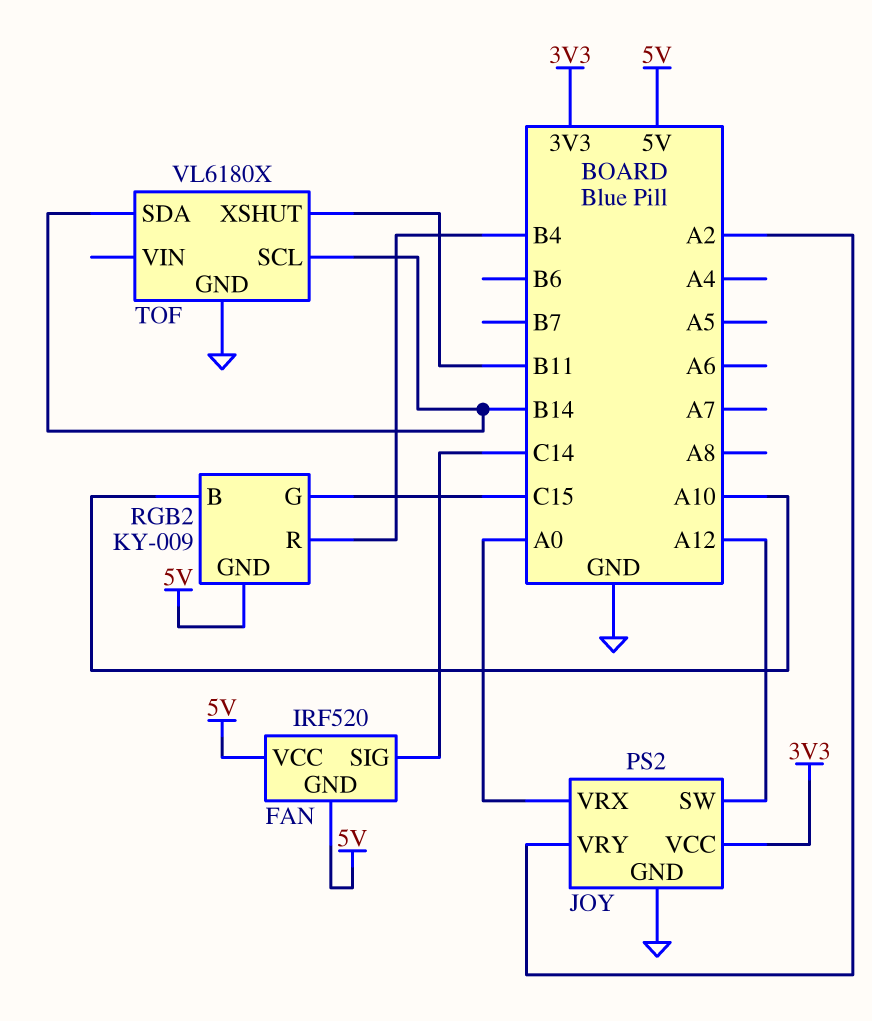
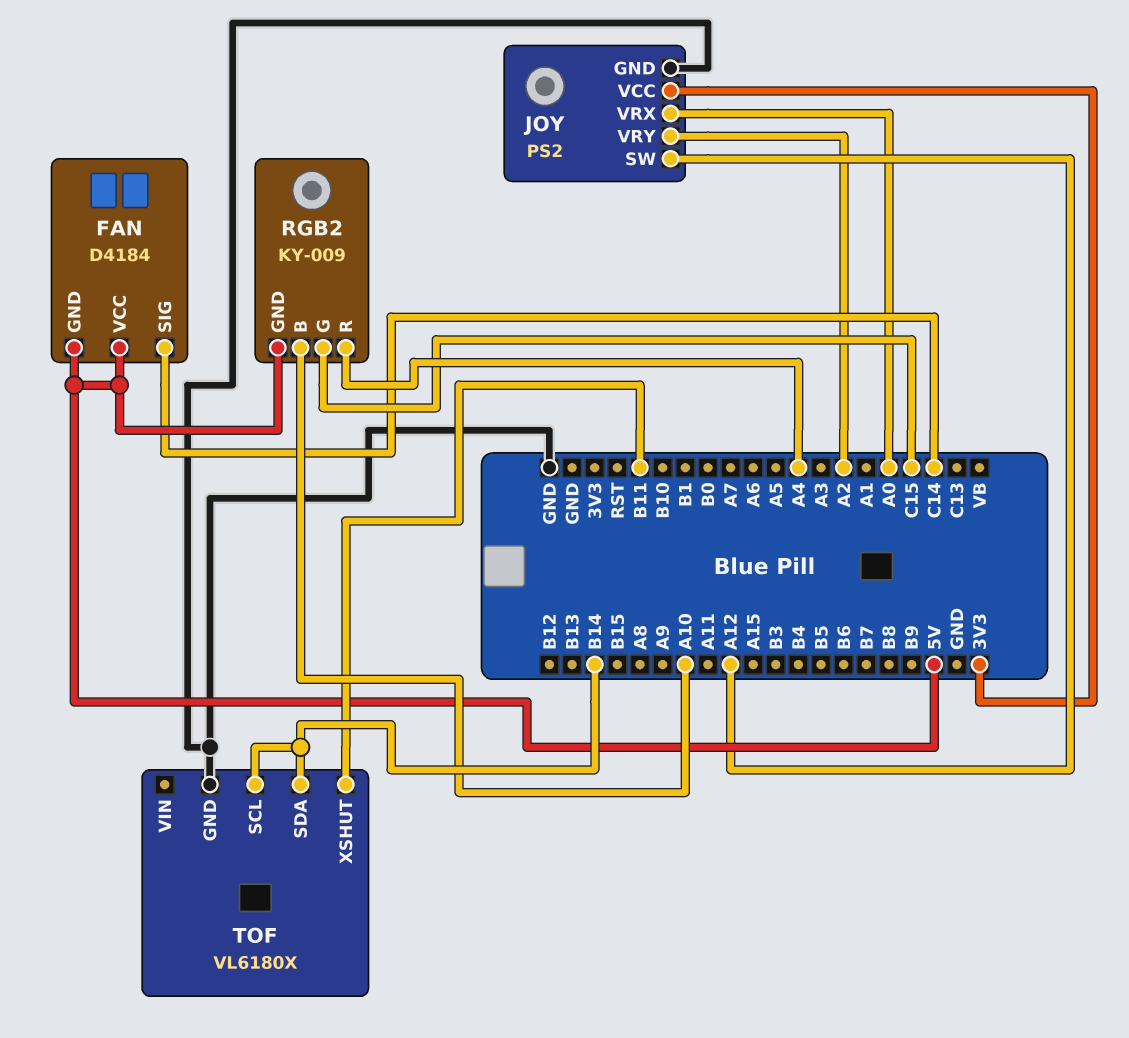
FAN: IRF520 -> D4184
RGB2 pin R: B4 -> A4

